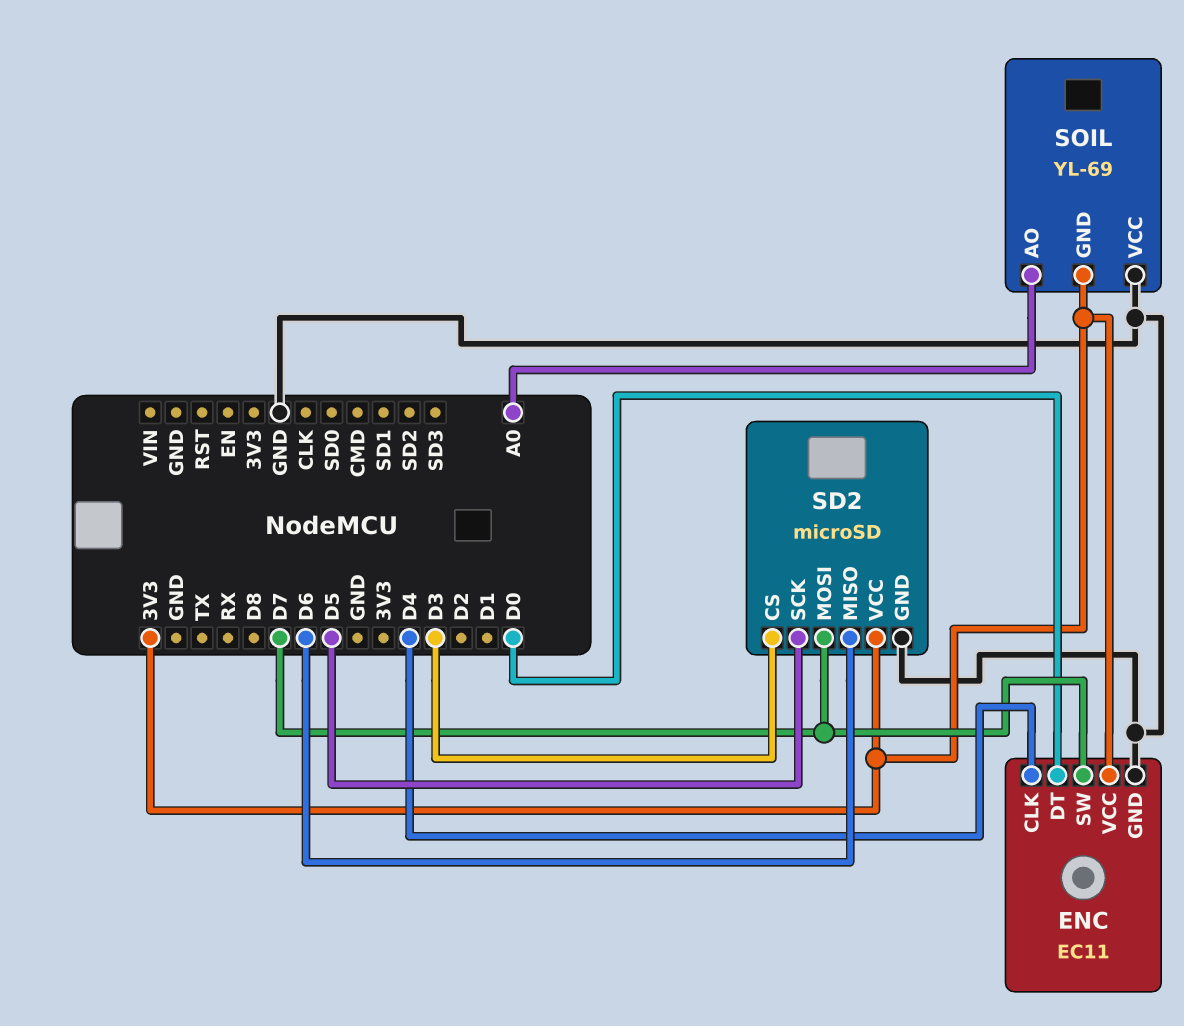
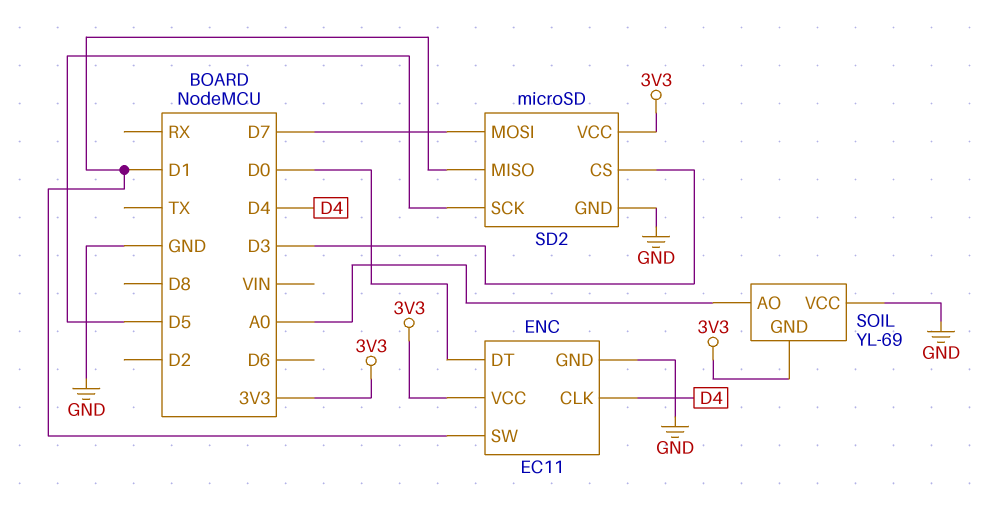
ENC pin SW: D7 -> D1
SD2 pin MISO: D6 -> D1

